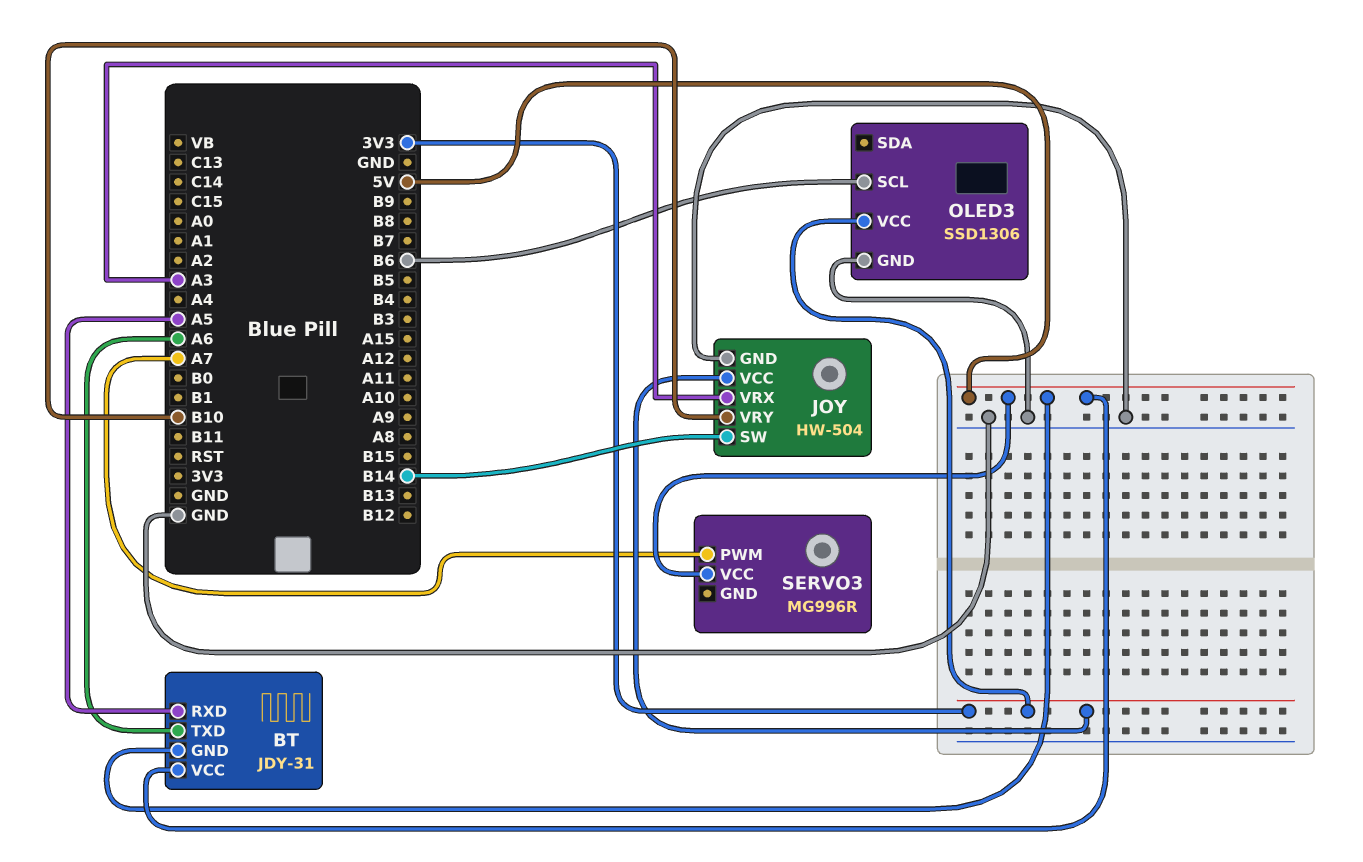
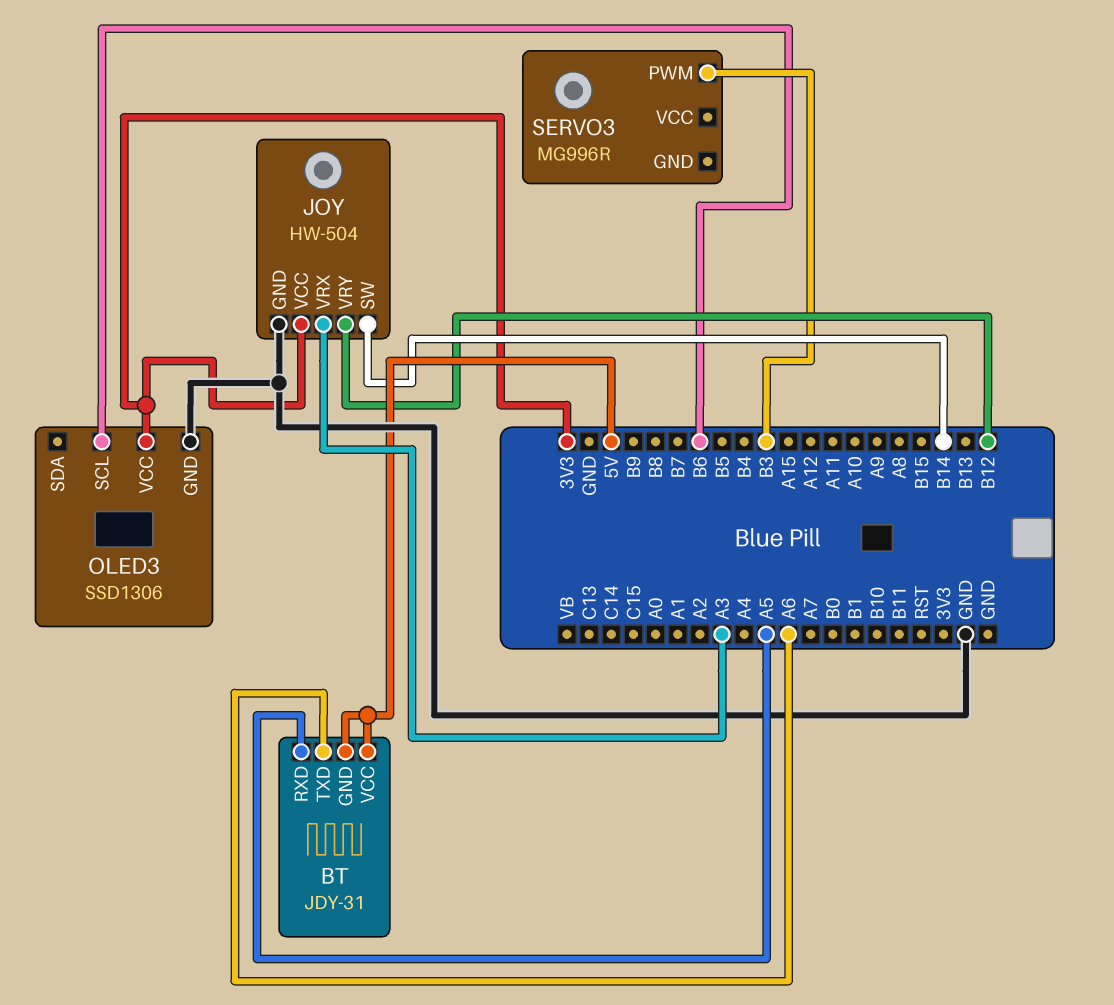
JOY pin VRY: B10 -> B12
SERVO3 pin PWM: A7 -> B3
SERVO3 pin VCC: 5V -> none

